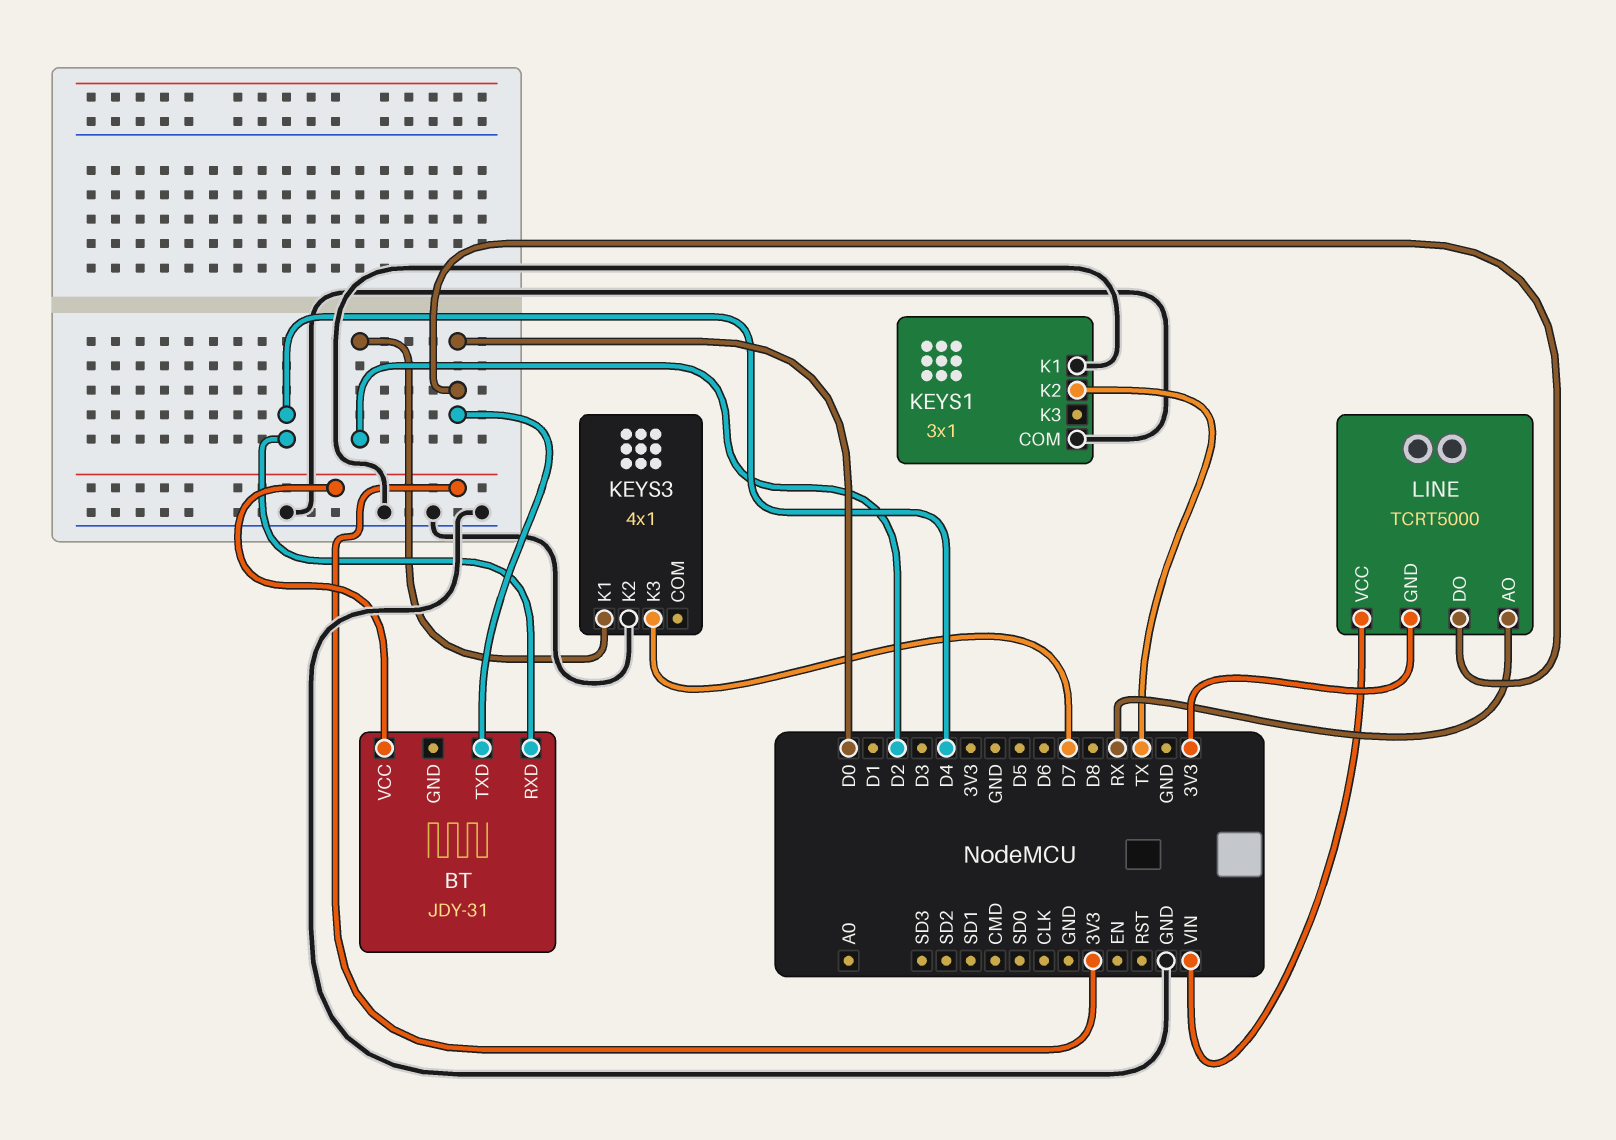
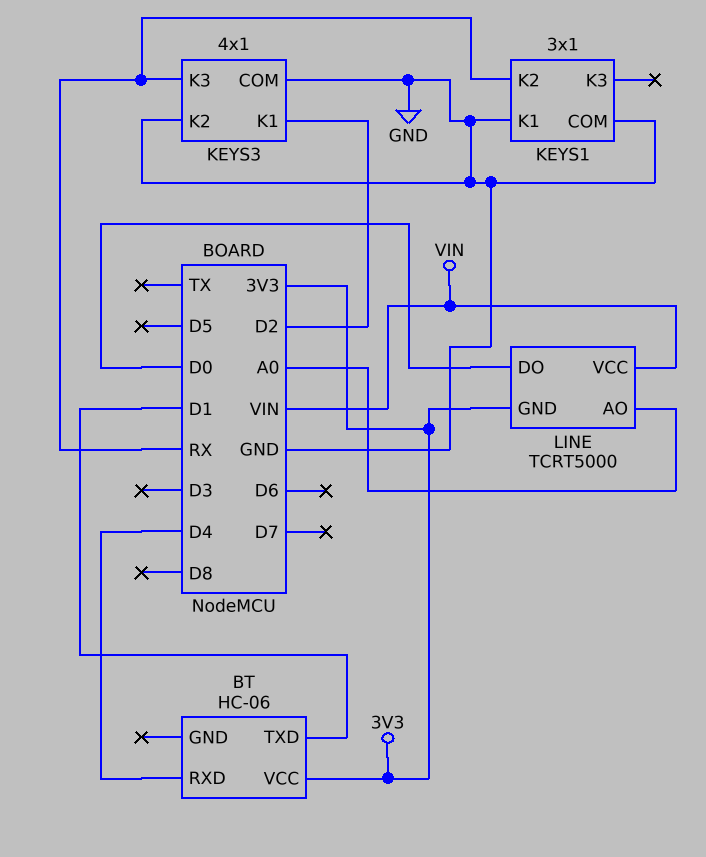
BT: JDY-31 -> HC-06
BT pin TXD: D0 -> D1
KEYS1 pin K2: TX -> RX
KEYS3 pin COM: none -> GND
KEYS3 pin K3: D7 -> RX
LINE pin AO: RX -> A0

